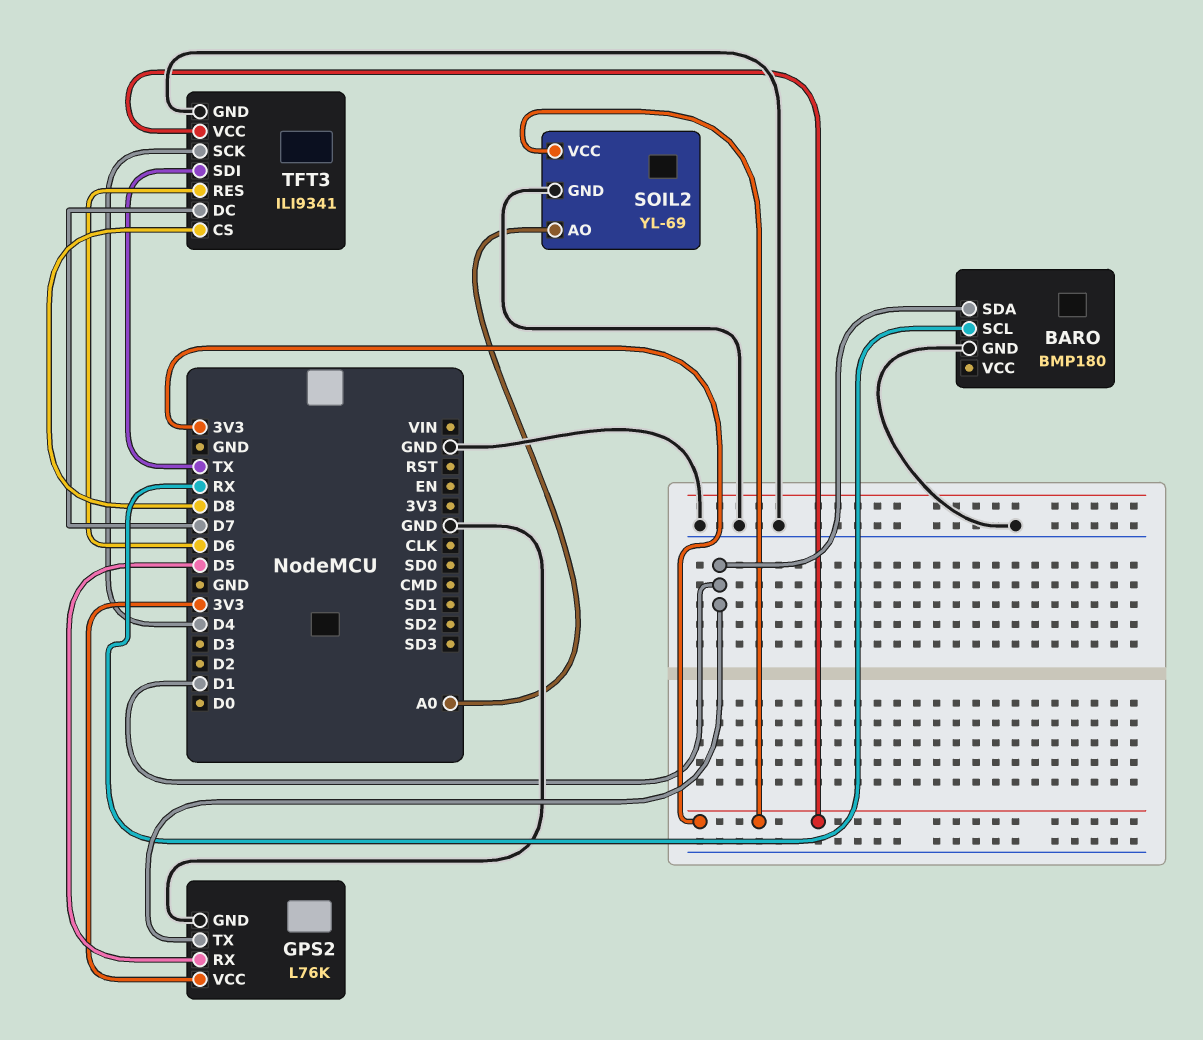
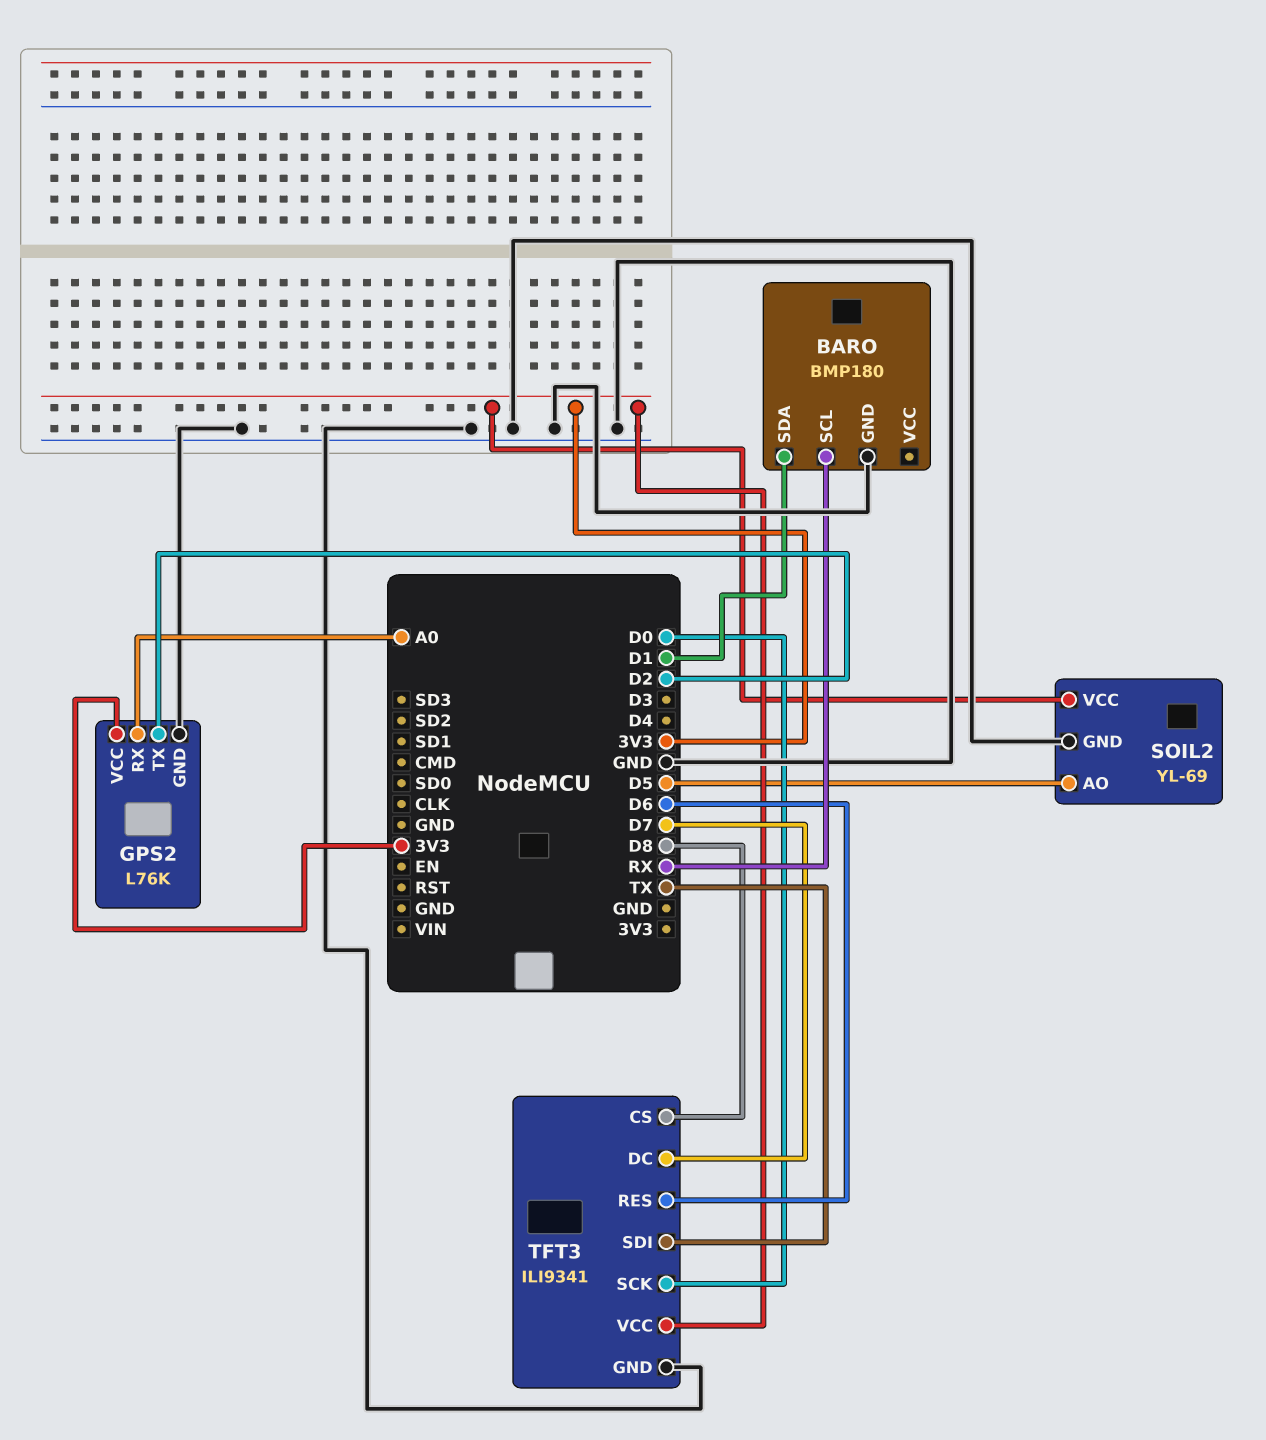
GPS2 pin RX: D5 -> A0
GPS2 pin TX: D1 -> D2
SOIL2 pin AO: A0 -> D5
TFT3 pin SCK: D4 -> D0

